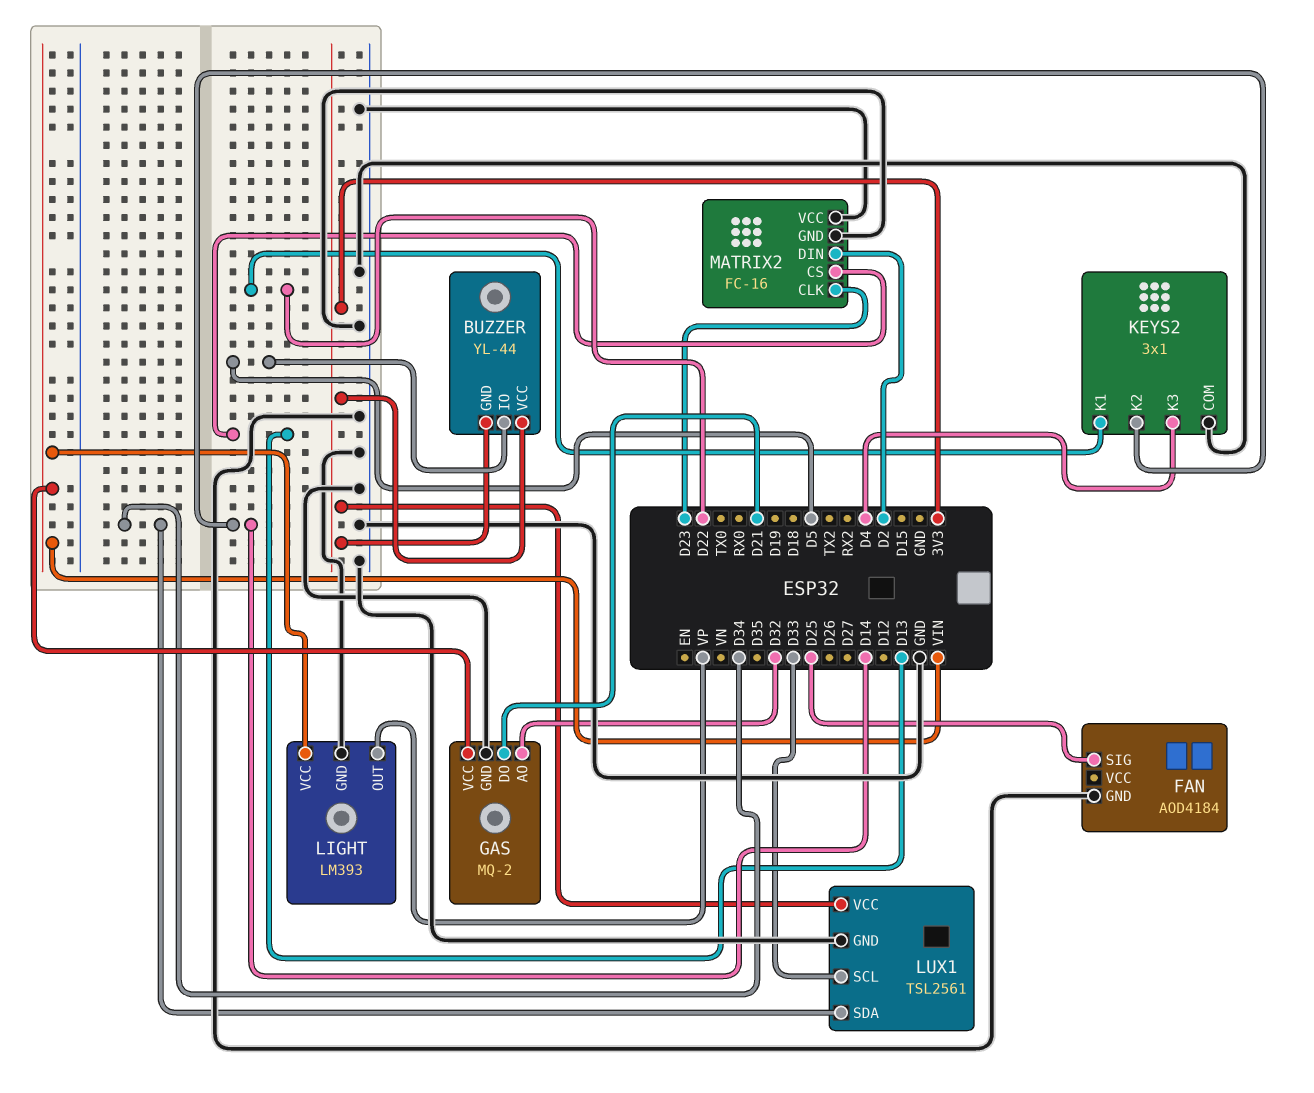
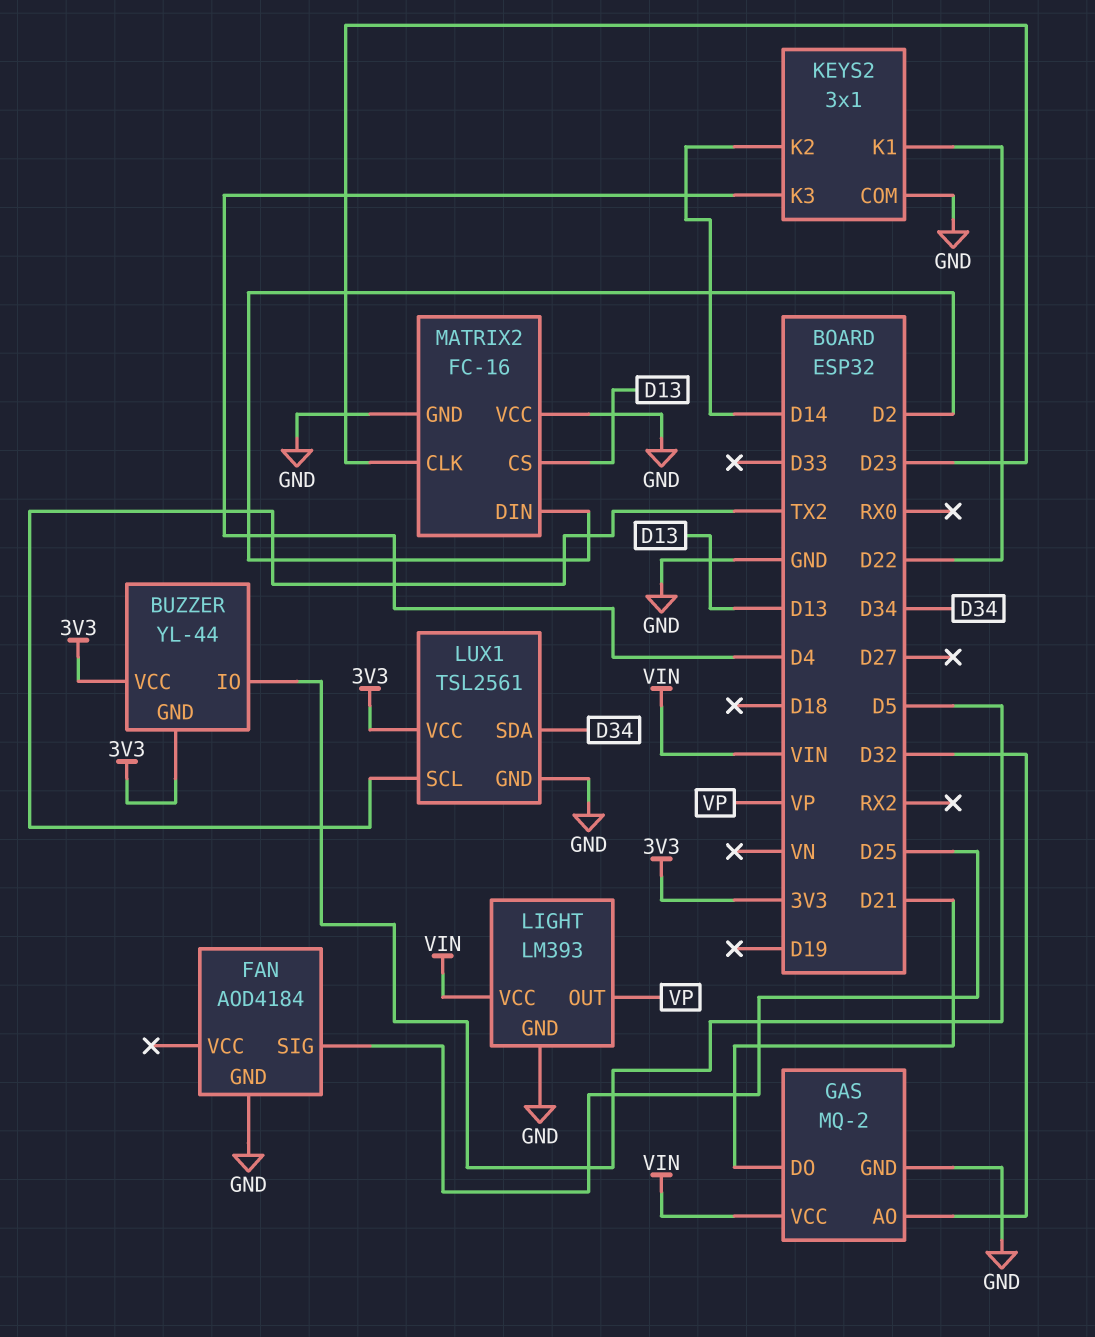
LUX1 pin SCL: D33 -> TX2

